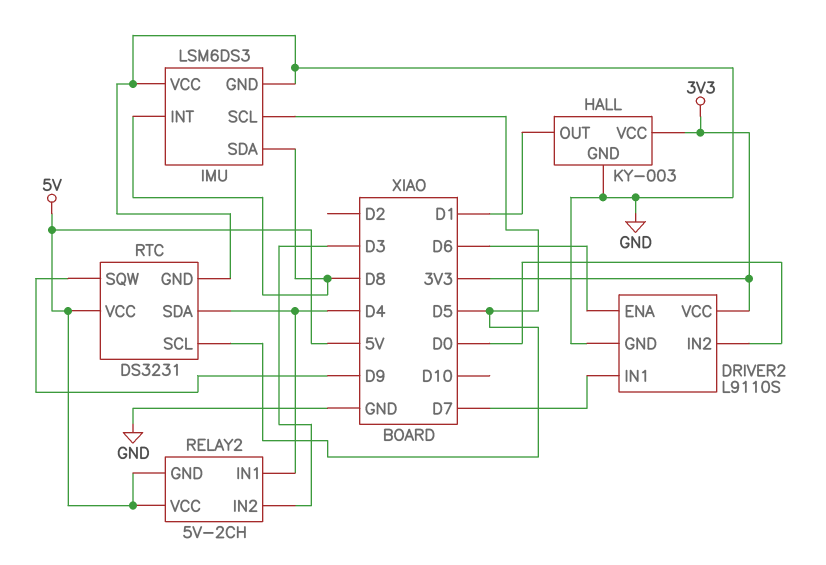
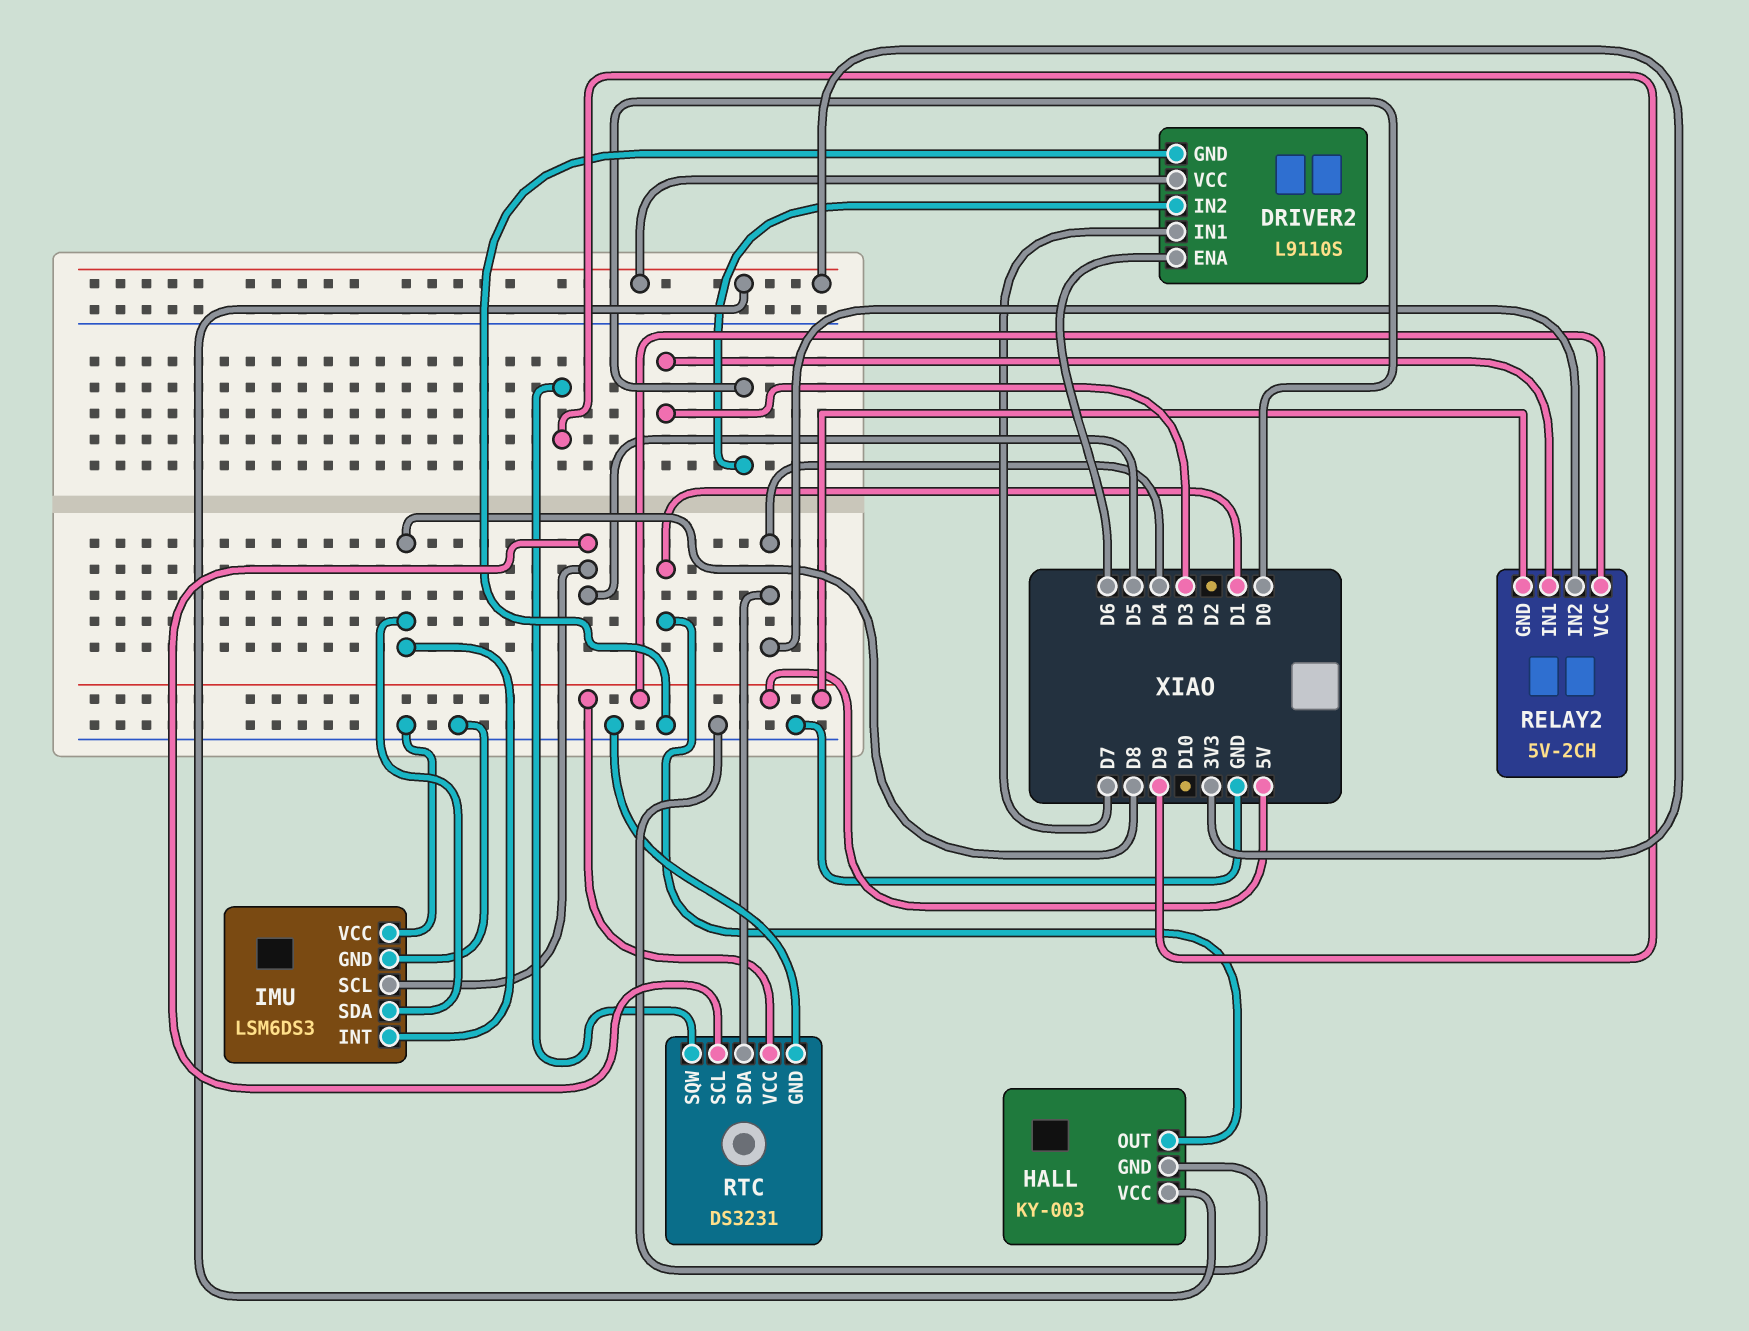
RELAY2 pin IN1: D4 -> D3
RELAY2 pin IN2: D3 -> D4

